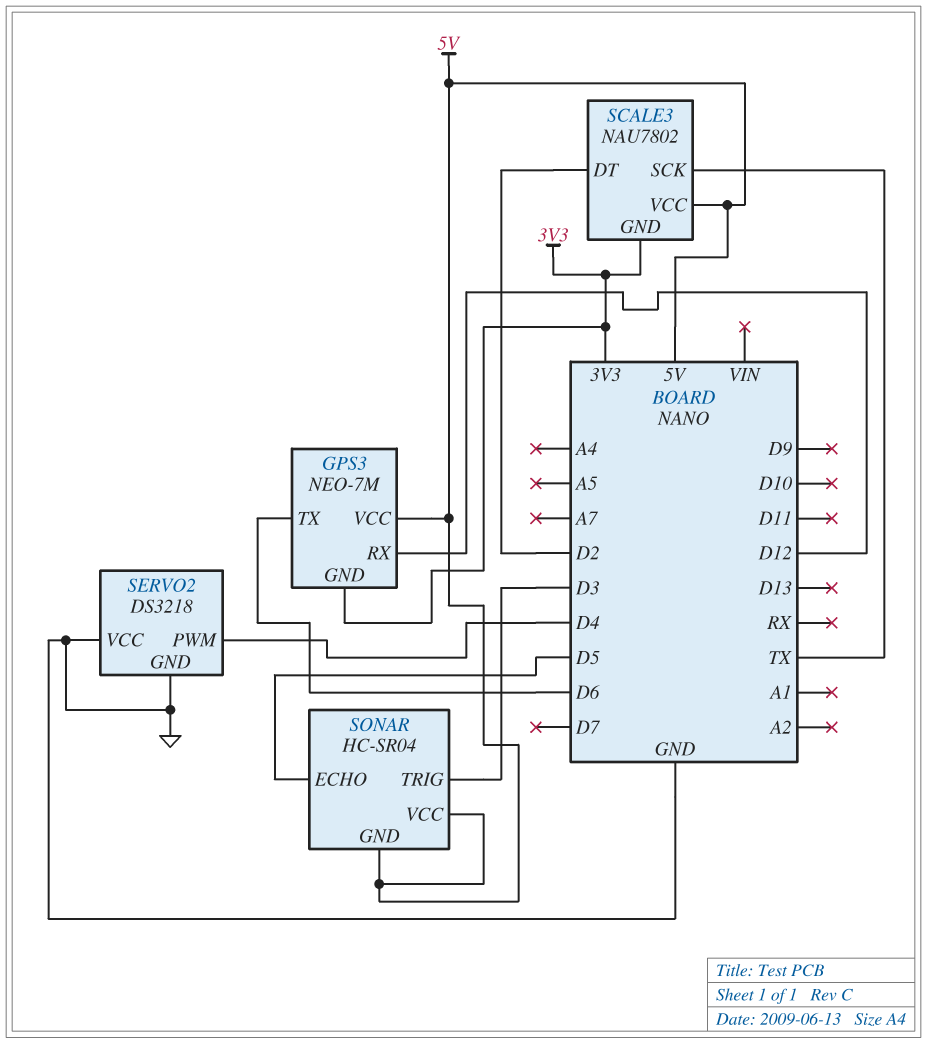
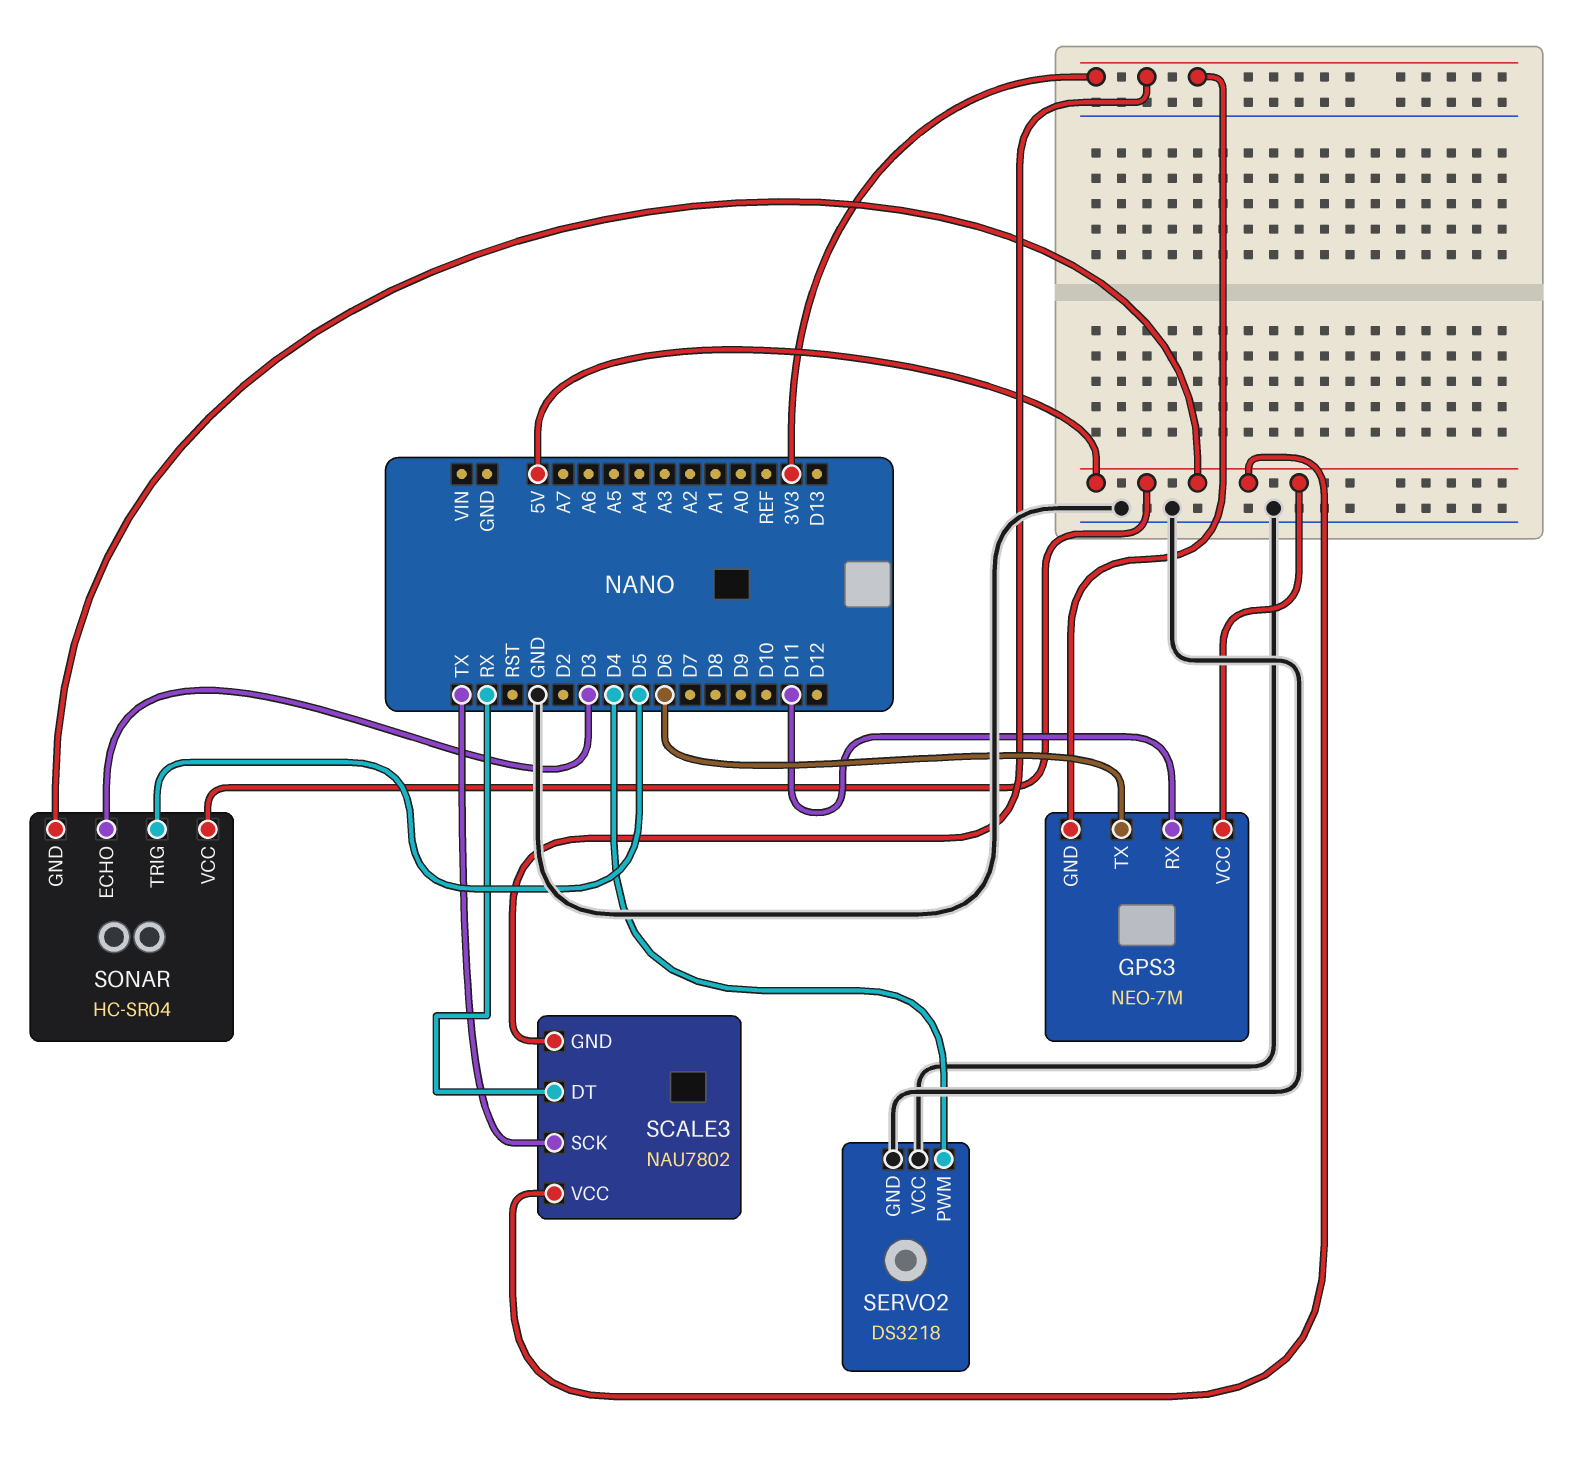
GPS3 pin RX: D12 -> D11
SCALE3 pin DT: D2 -> RX
SONAR pin ECHO: D5 -> D3
SONAR pin TRIG: D3 -> D5

